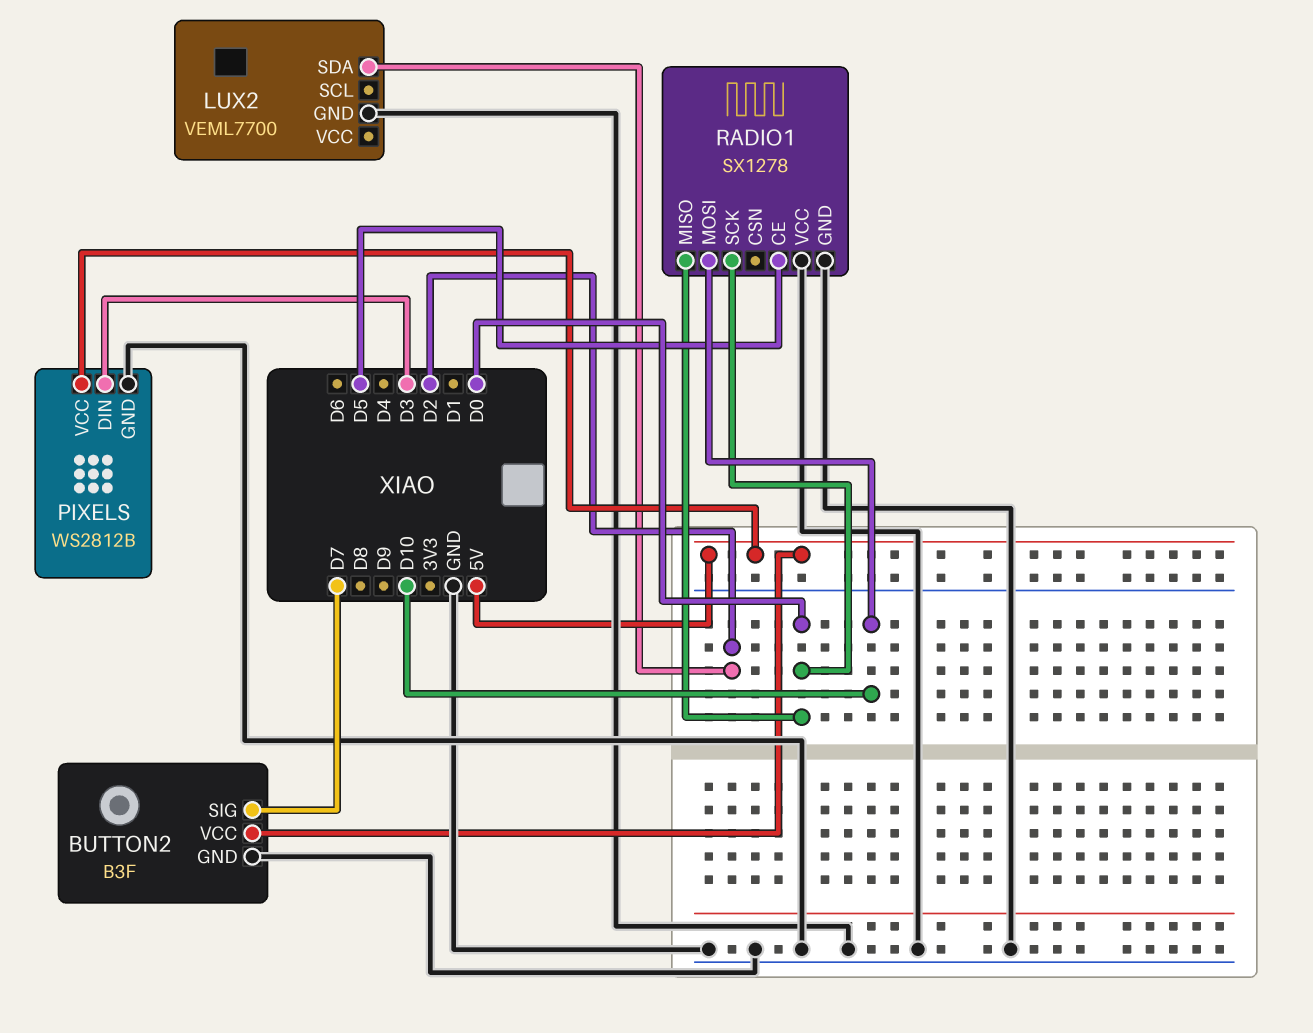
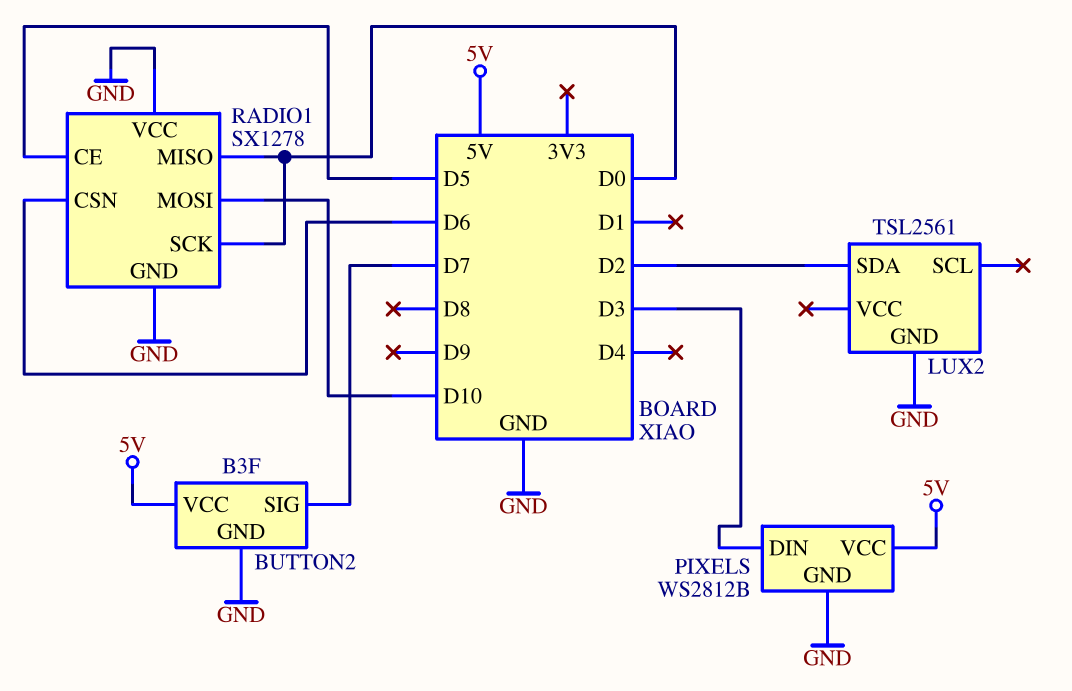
LUX2: VEML7700 -> TSL2561
RADIO1 pin CSN: none -> D6

